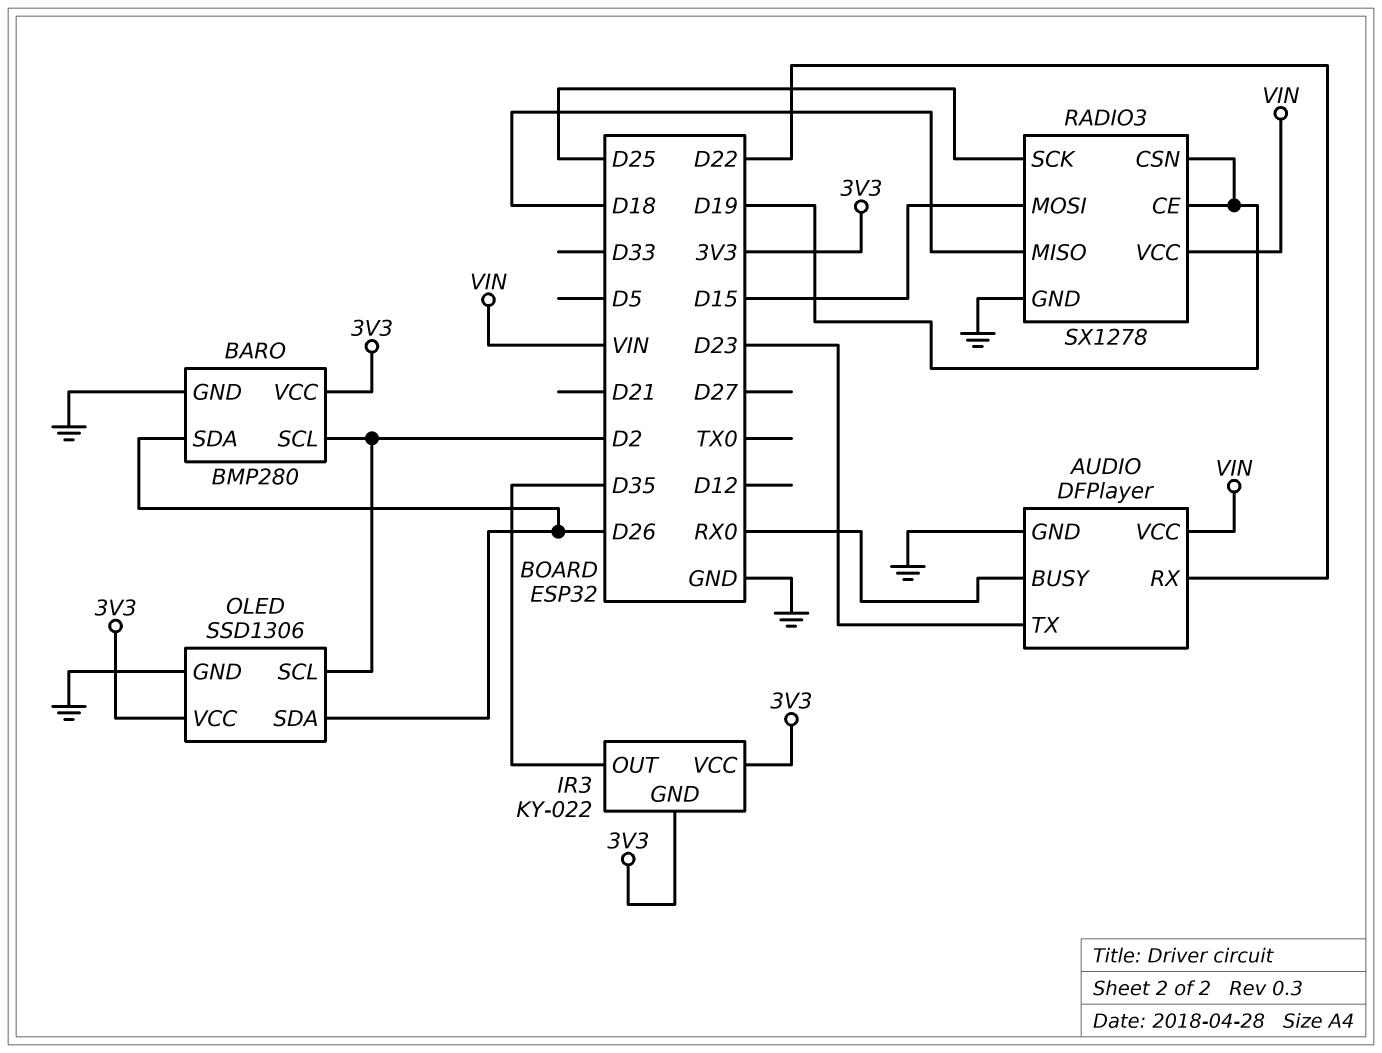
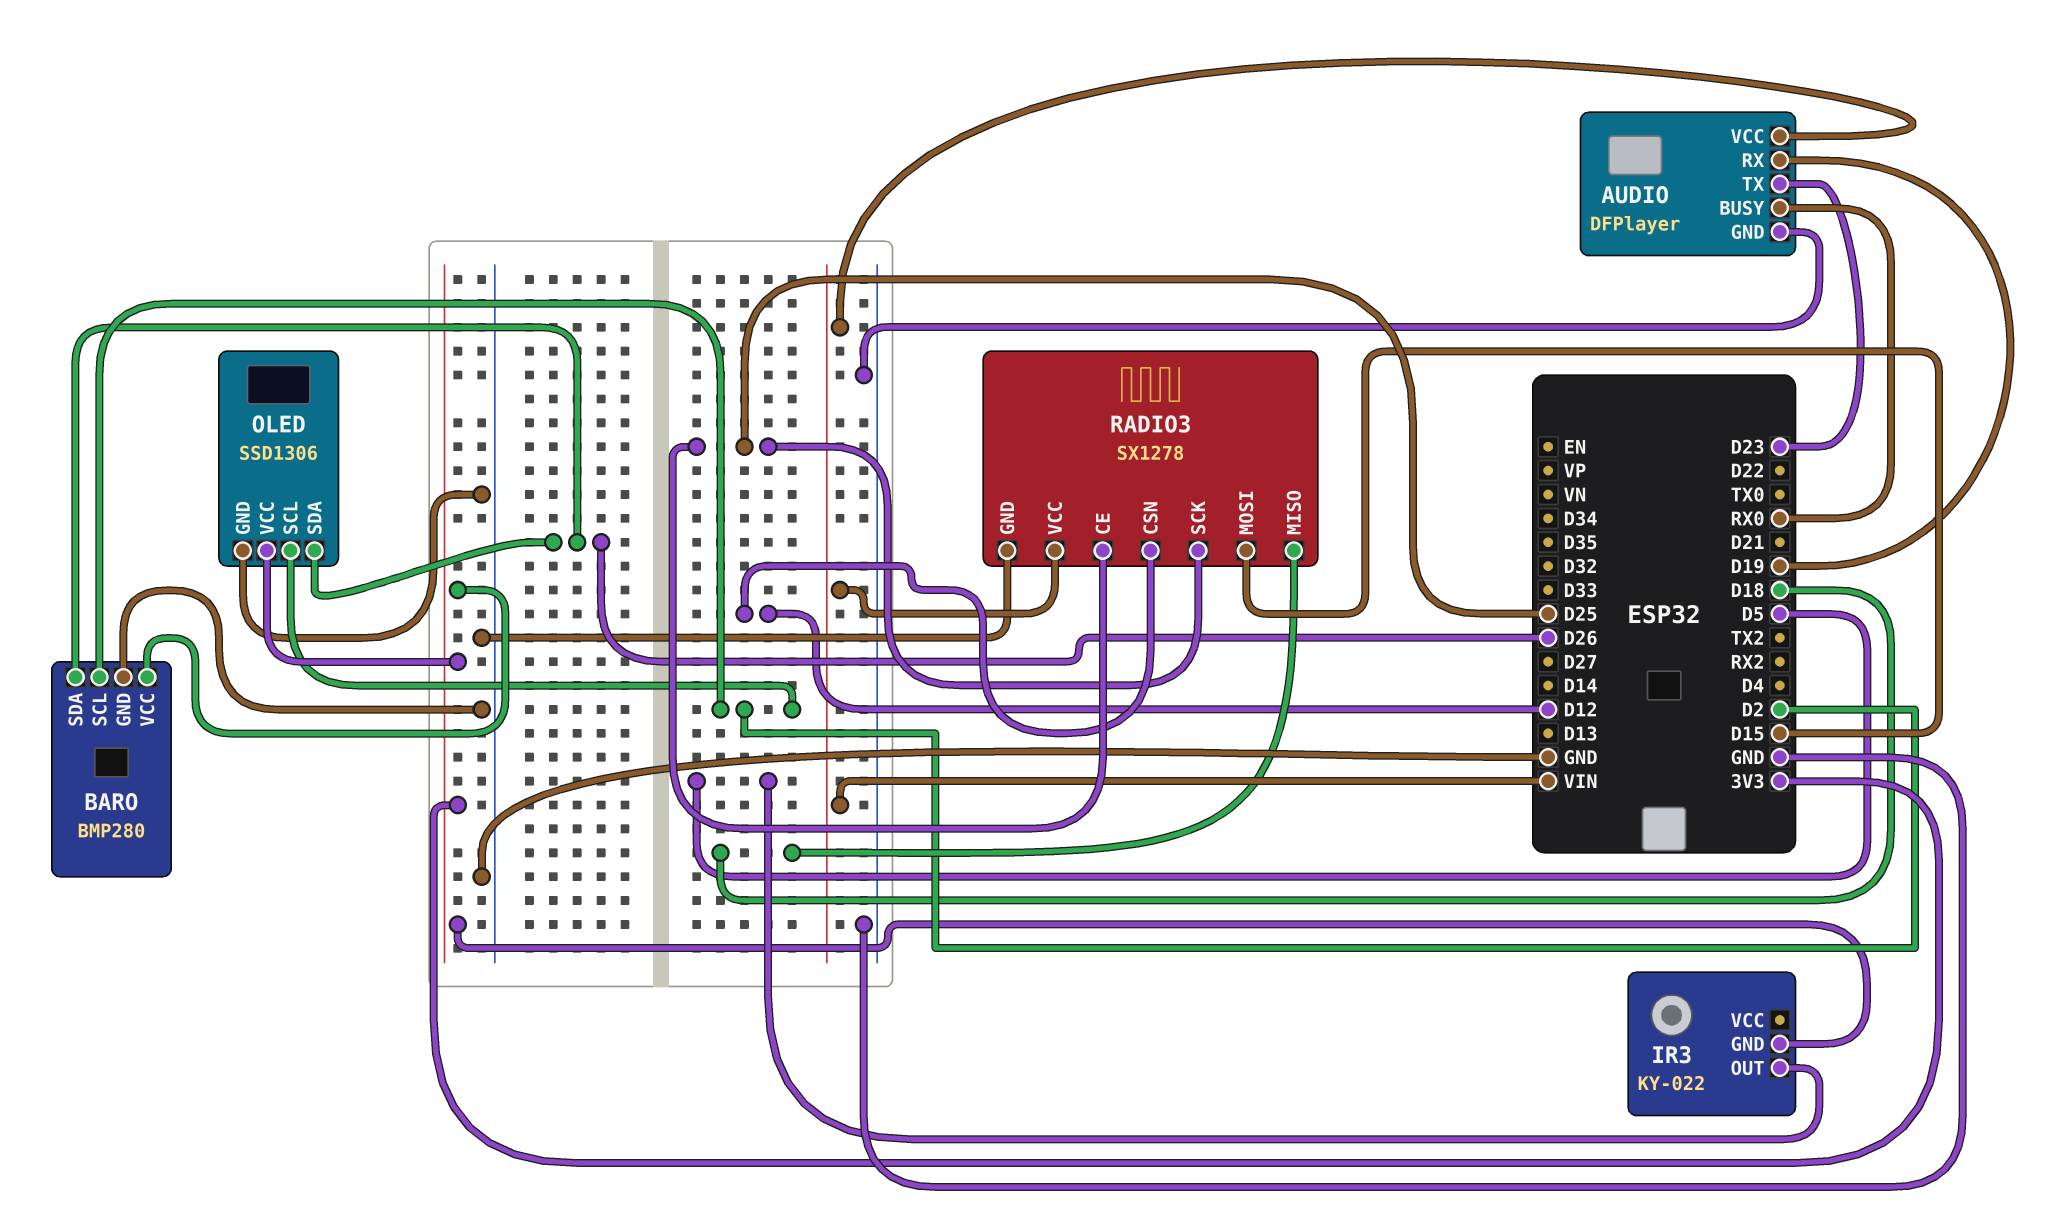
AUDIO pin RX: D22 -> D19
IR3 pin OUT: D35 -> D5
IR3 pin VCC: 3V3 -> none
RADIO3 pin CE: D19 -> D25
RADIO3 pin CSN: D19 -> D12

